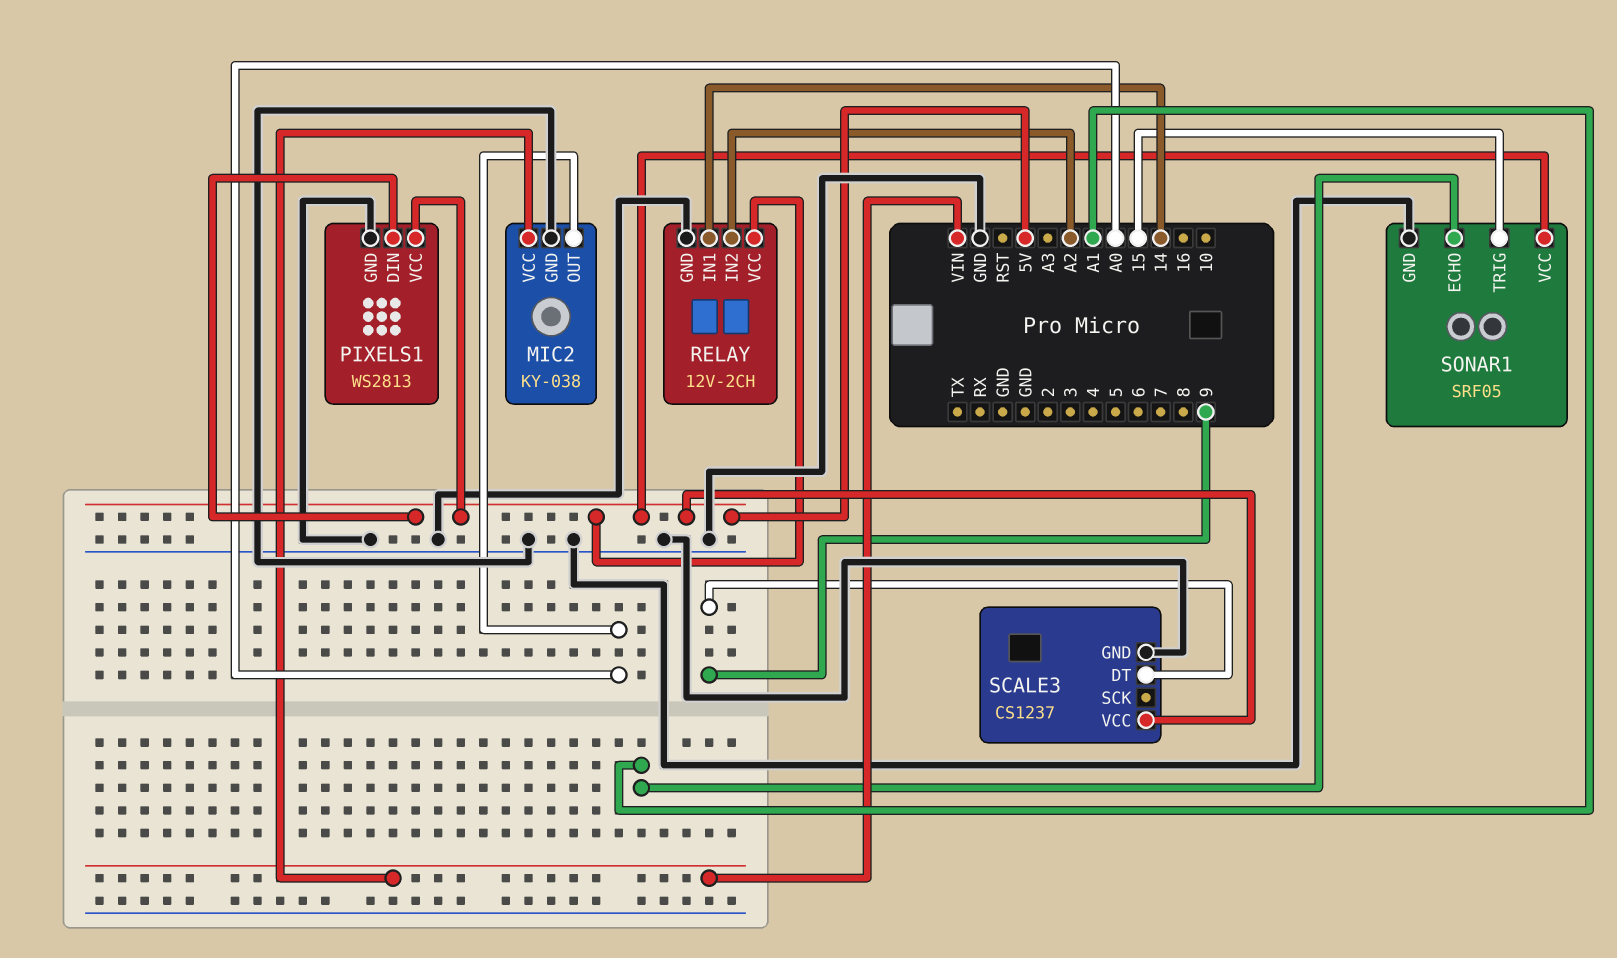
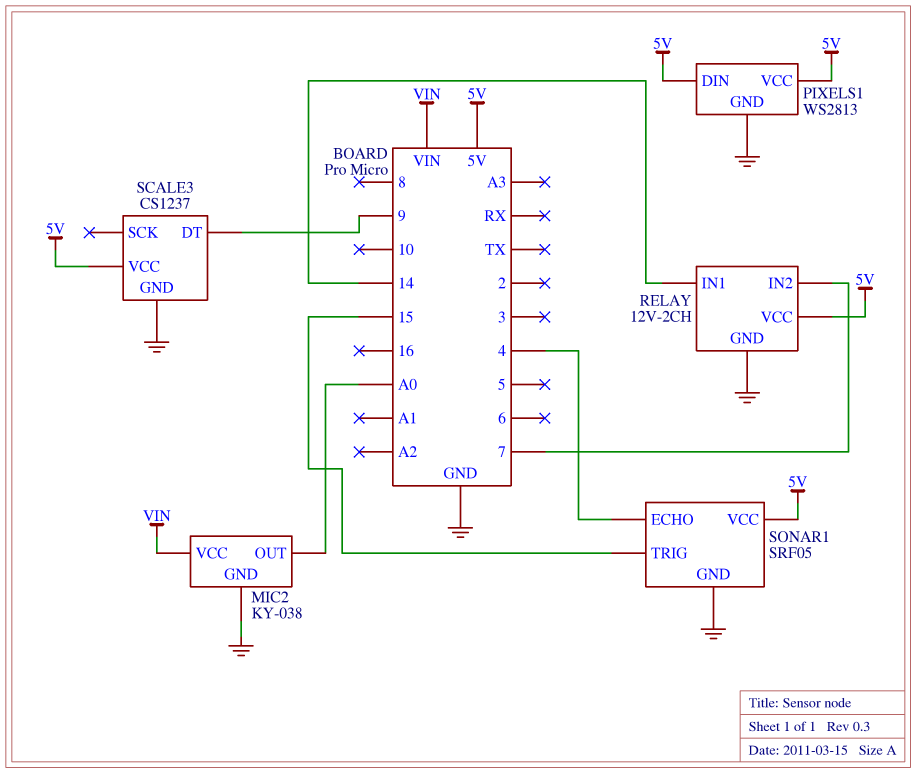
RELAY pin IN2: A2 -> 7
SONAR1 pin ECHO: A1 -> 4

